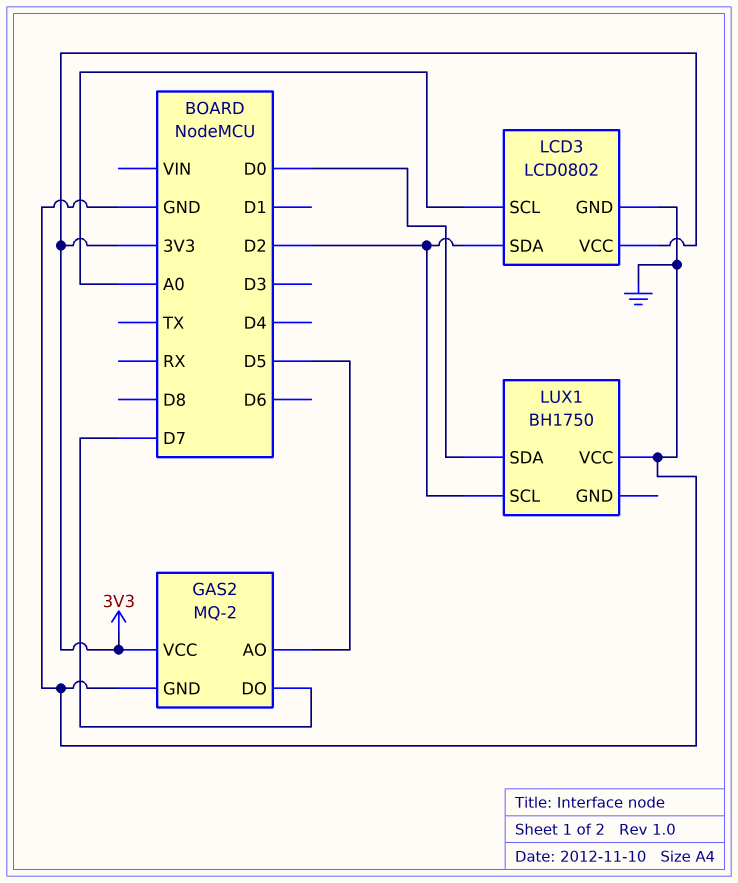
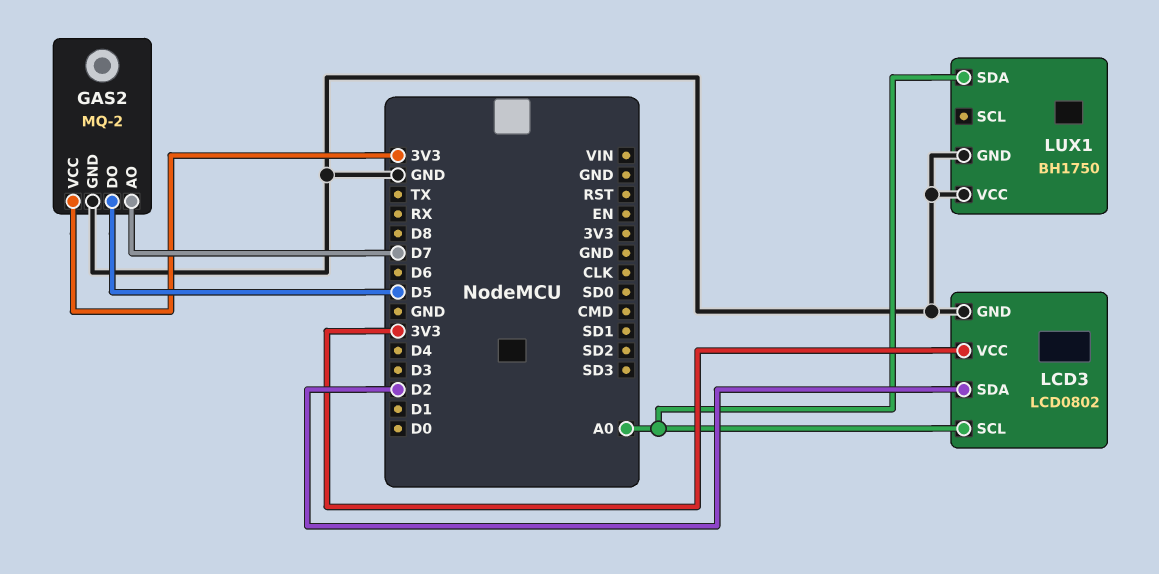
GAS2 pin AO: D5 -> D7
GAS2 pin DO: D7 -> D5
LUX1 pin GND: none -> GND
LUX1 pin SCL: D2 -> none
LUX1 pin SDA: D0 -> A0

